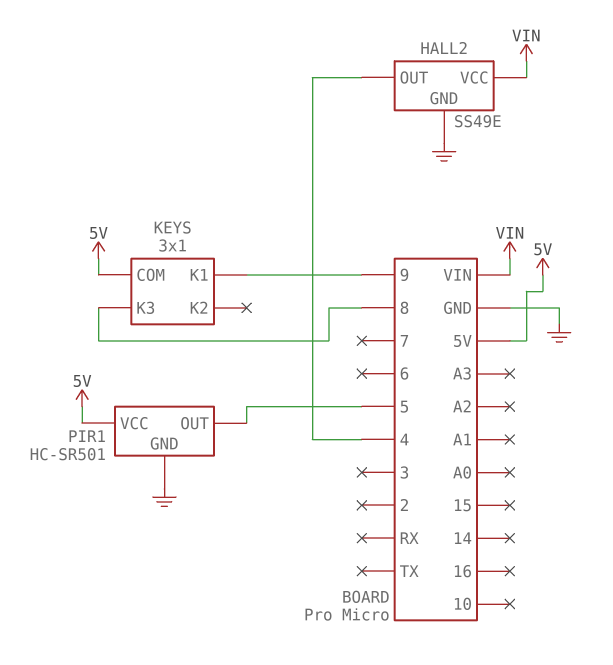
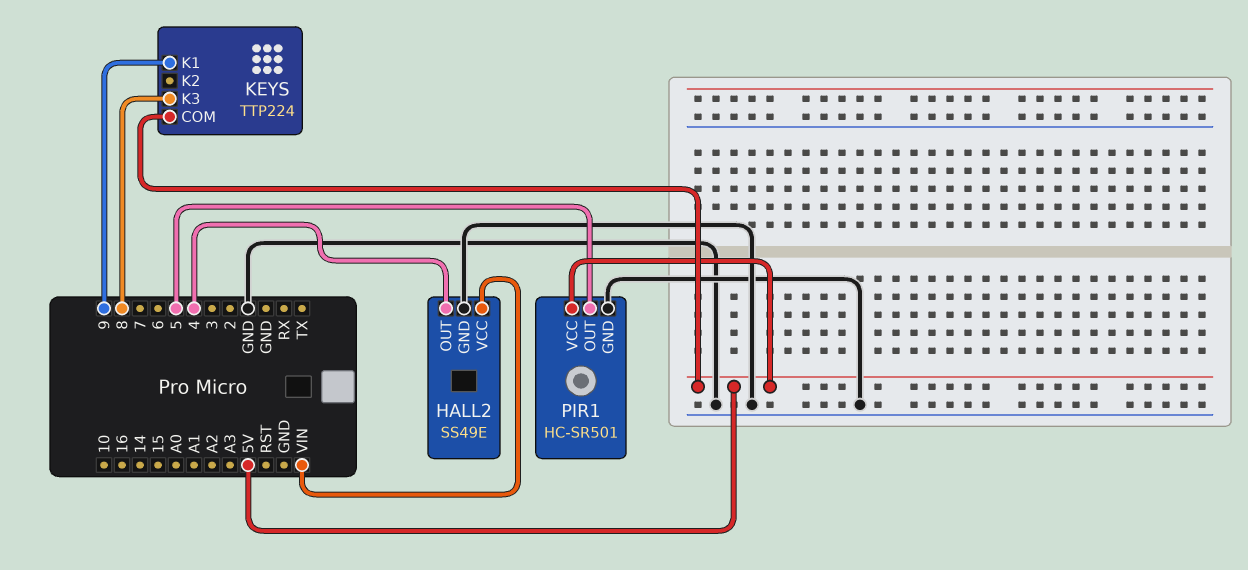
KEYS: 3x1 -> TTP224

